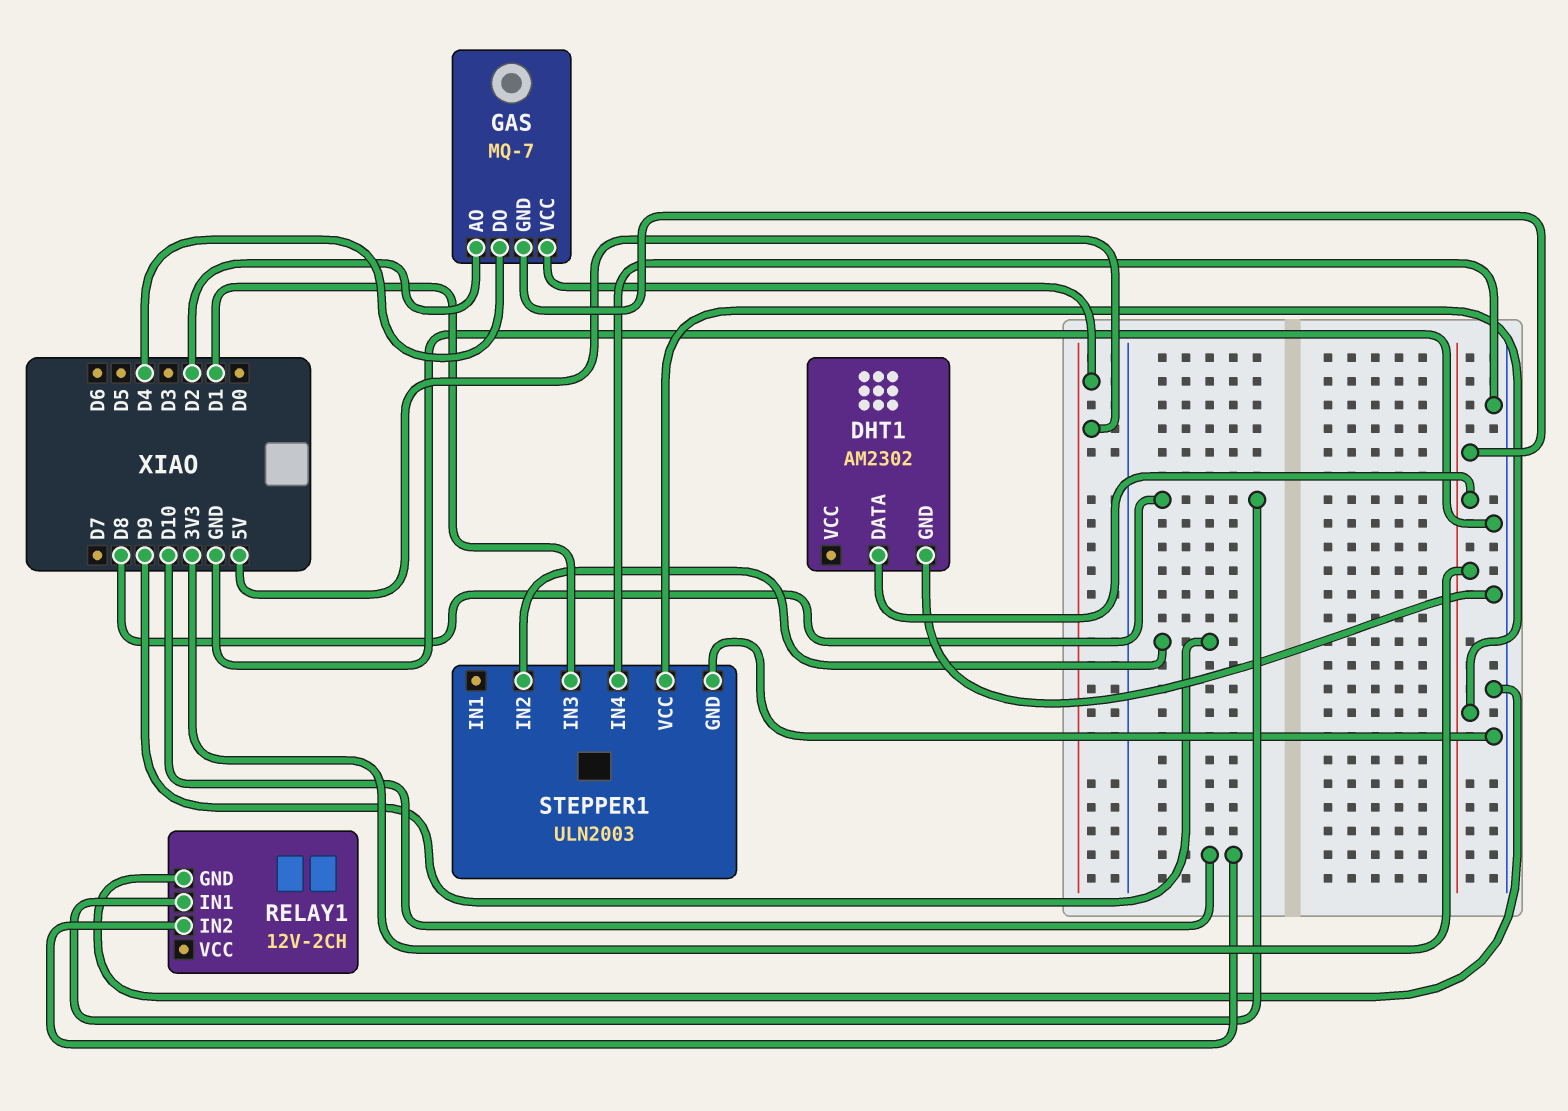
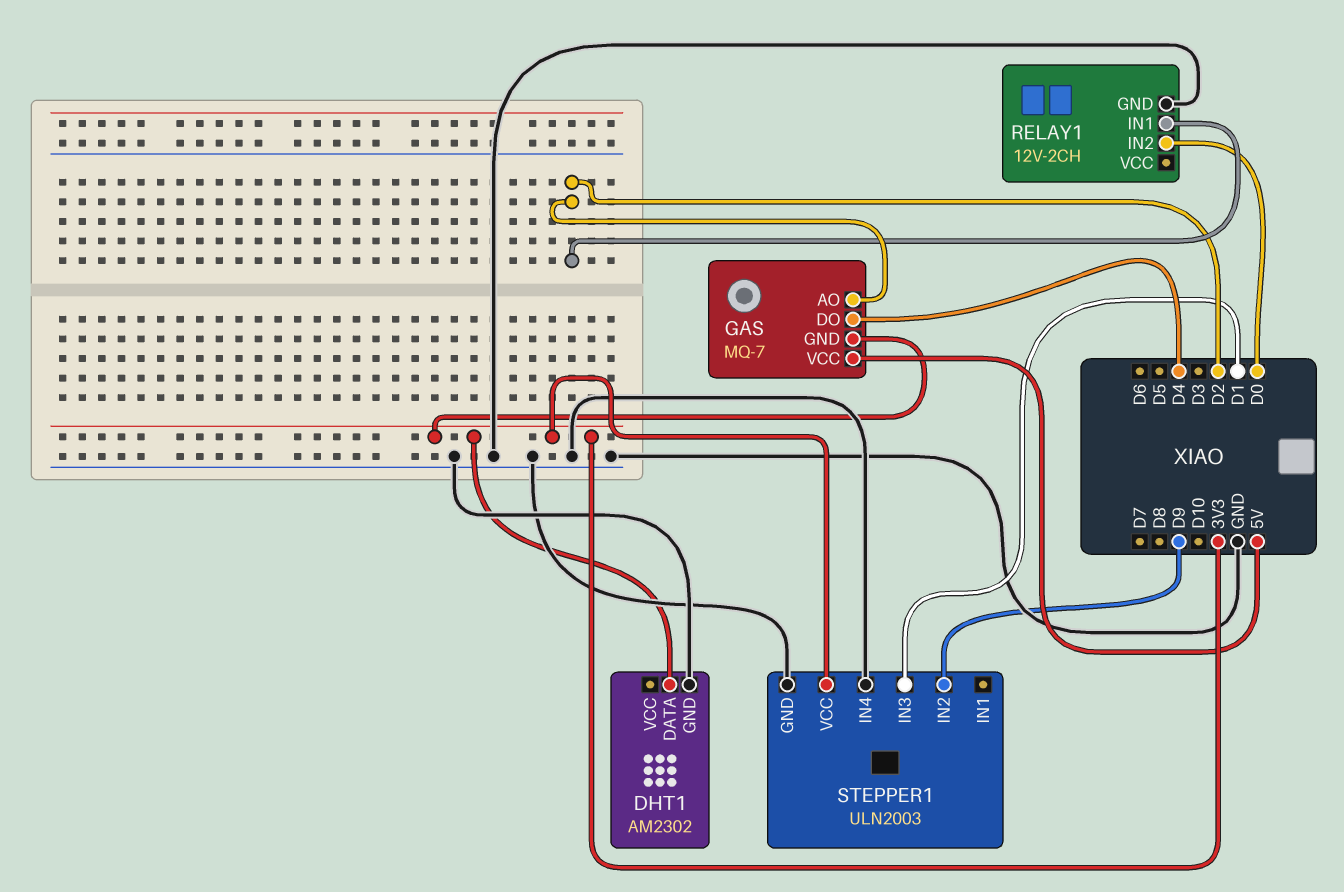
RELAY1 pin IN1: D8 -> D2
RELAY1 pin IN2: D10 -> D0

